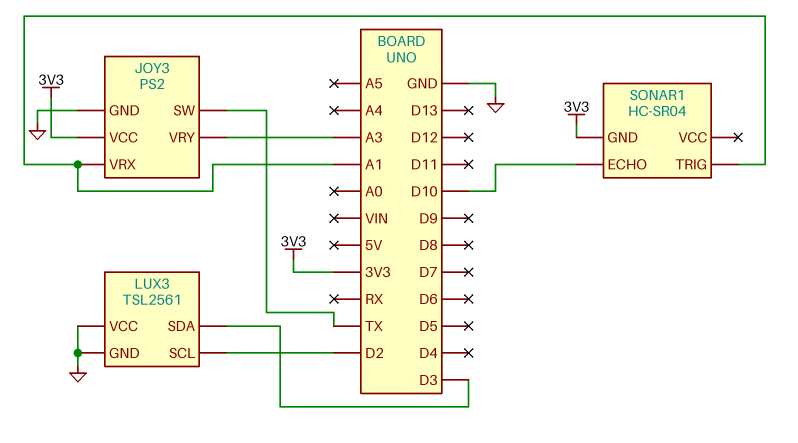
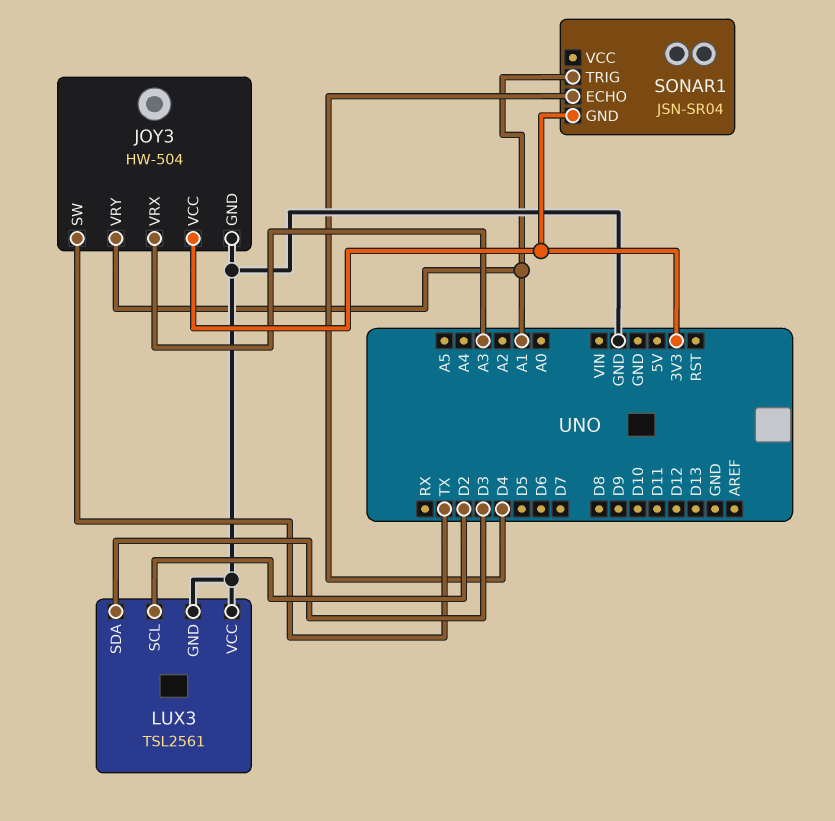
JOY3: PS2 -> HW-504
JOY3 pin VRX: A1 -> A3
JOY3 pin VRY: A3 -> A1
SONAR1: HC-SR04 -> JSN-SR04
SONAR1 pin ECHO: D10 -> D4

